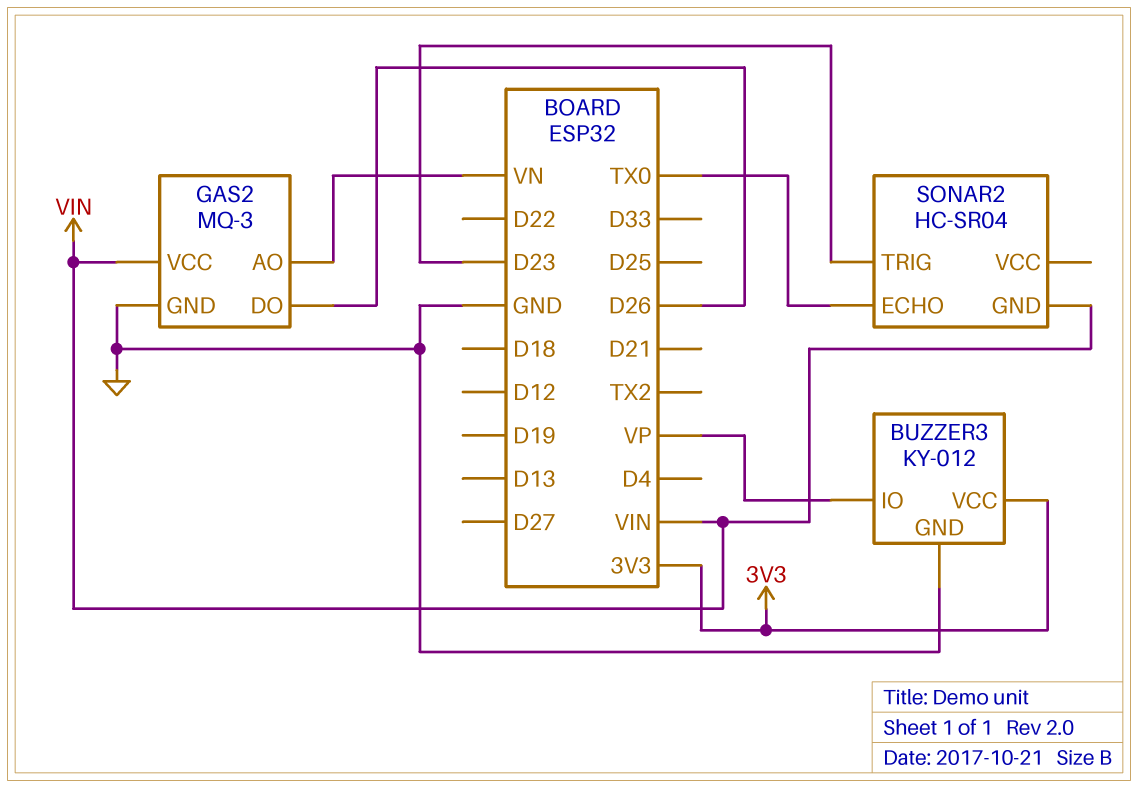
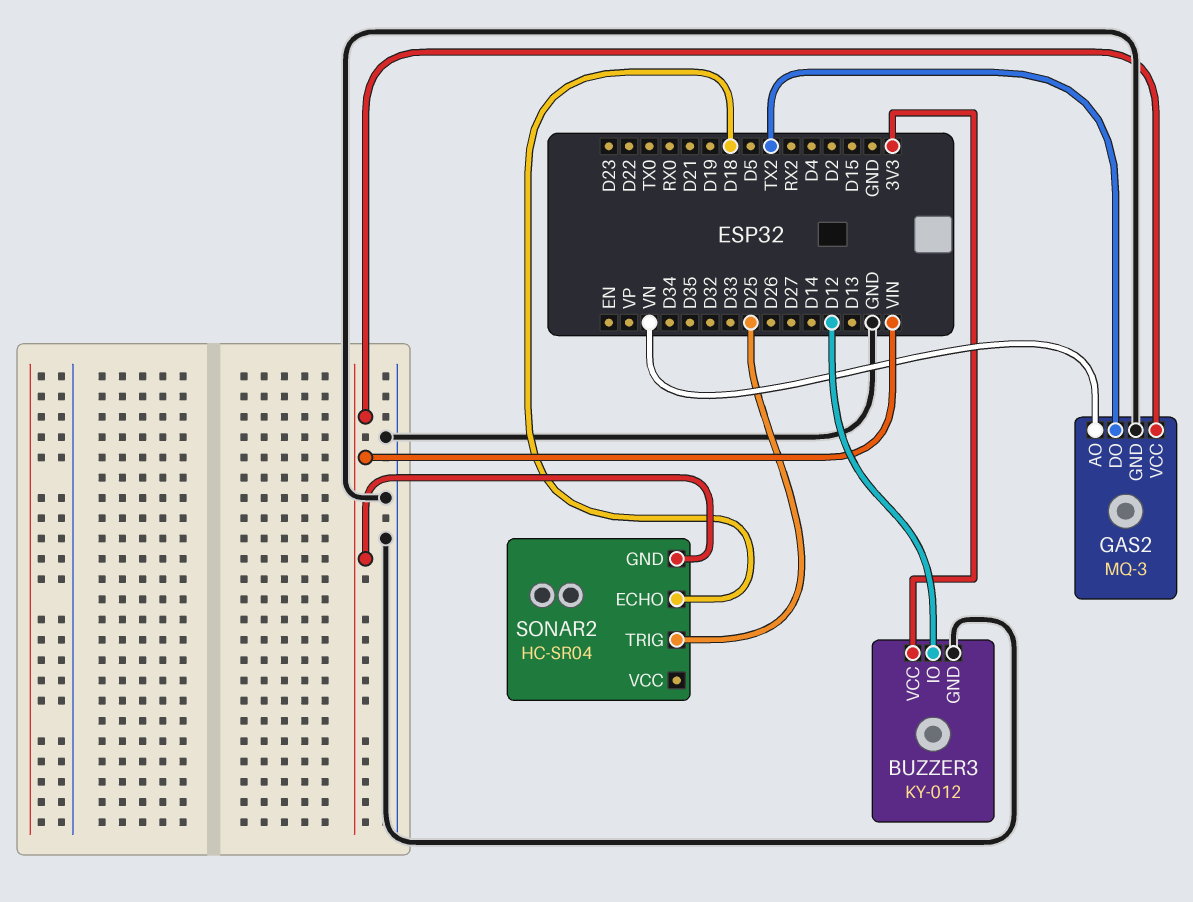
BUZZER3 pin IO: VP -> D12
GAS2 pin DO: D26 -> TX2
SONAR2 pin ECHO: TX0 -> D18
SONAR2 pin TRIG: D23 -> D25

